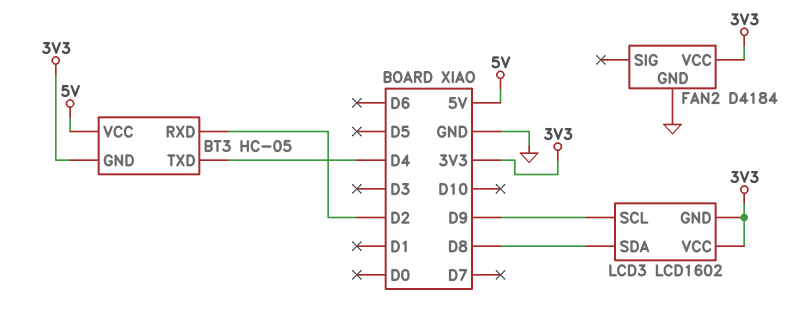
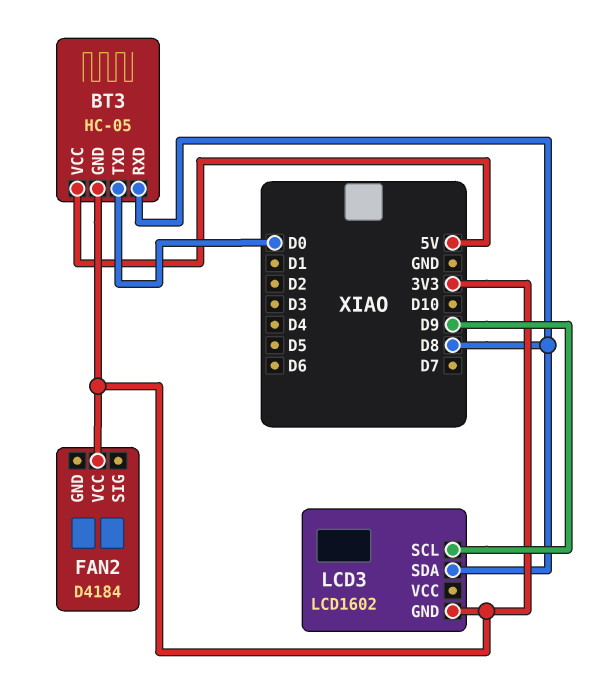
BT3 pin RXD: D2 -> D8
BT3 pin TXD: D4 -> D0
FAN2 pin GND: GND -> none
LCD3 pin VCC: 3V3 -> none

